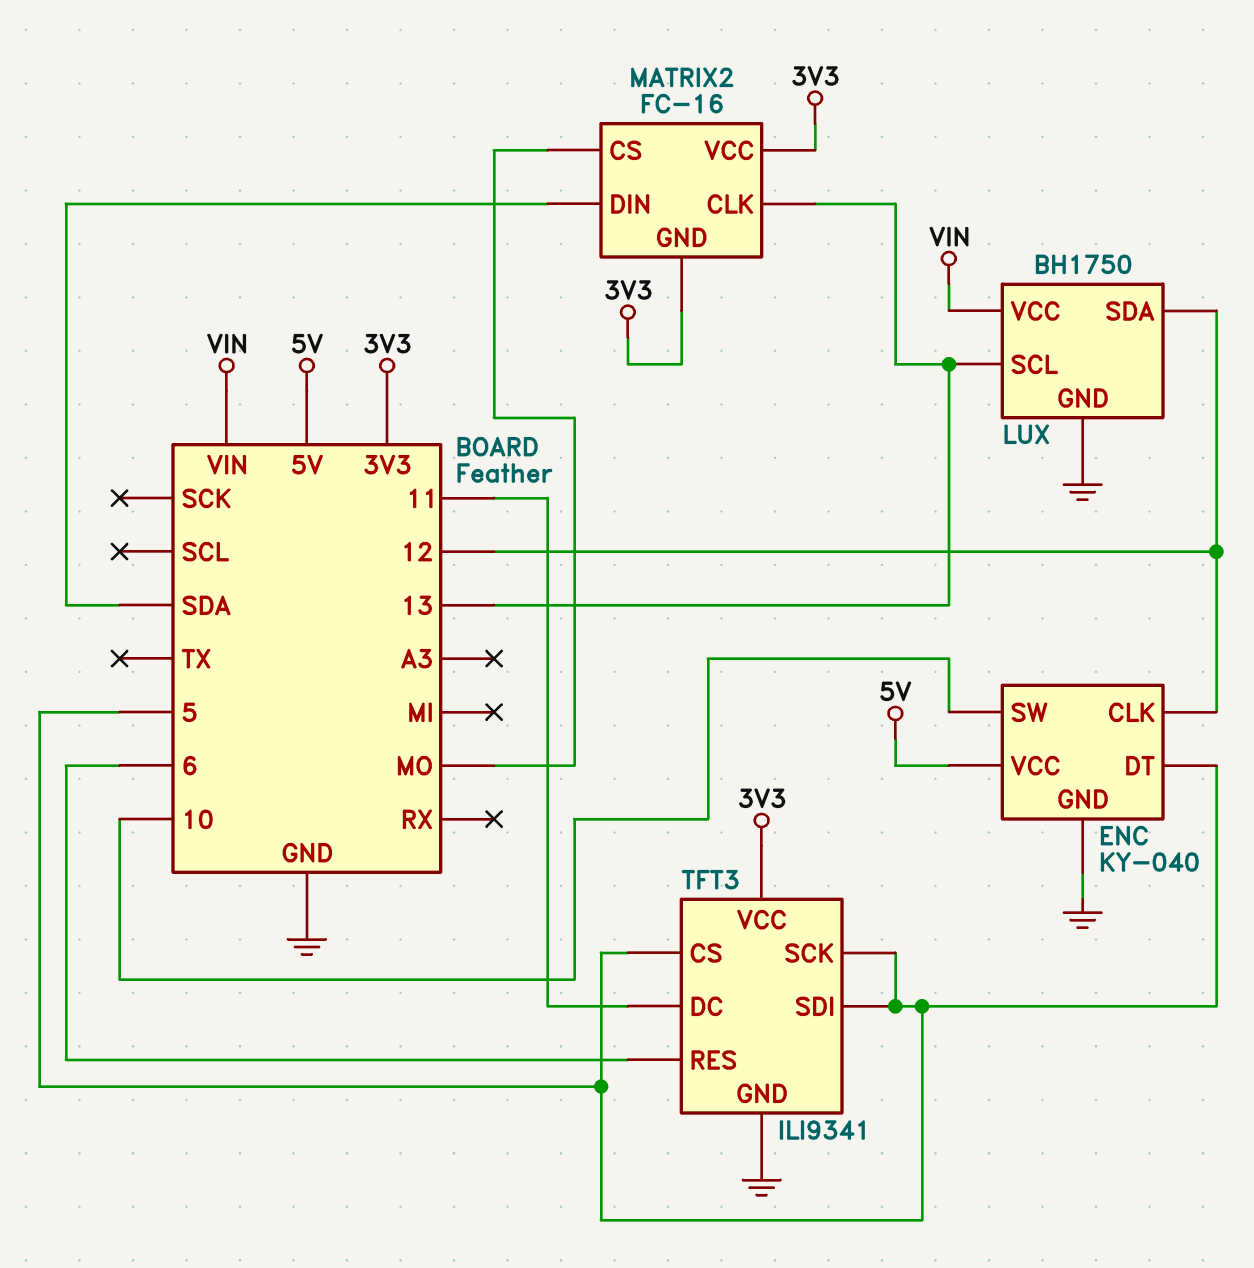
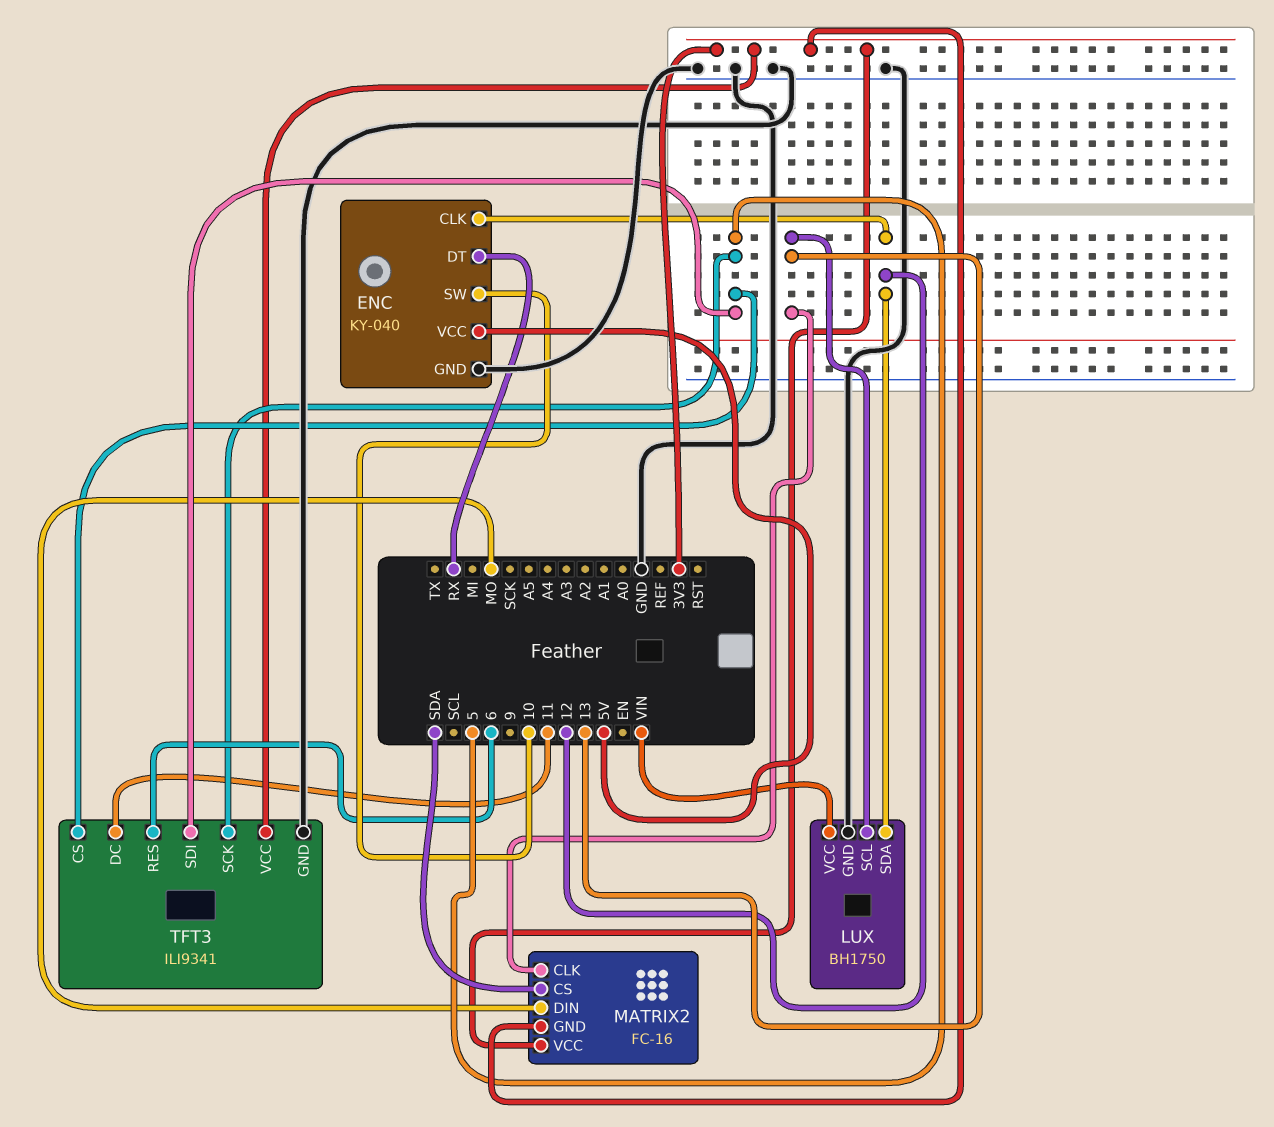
ENC pin DT: 5 -> RX
MATRIX2 pin CS: MO -> SDA
MATRIX2 pin DIN: SDA -> MO

